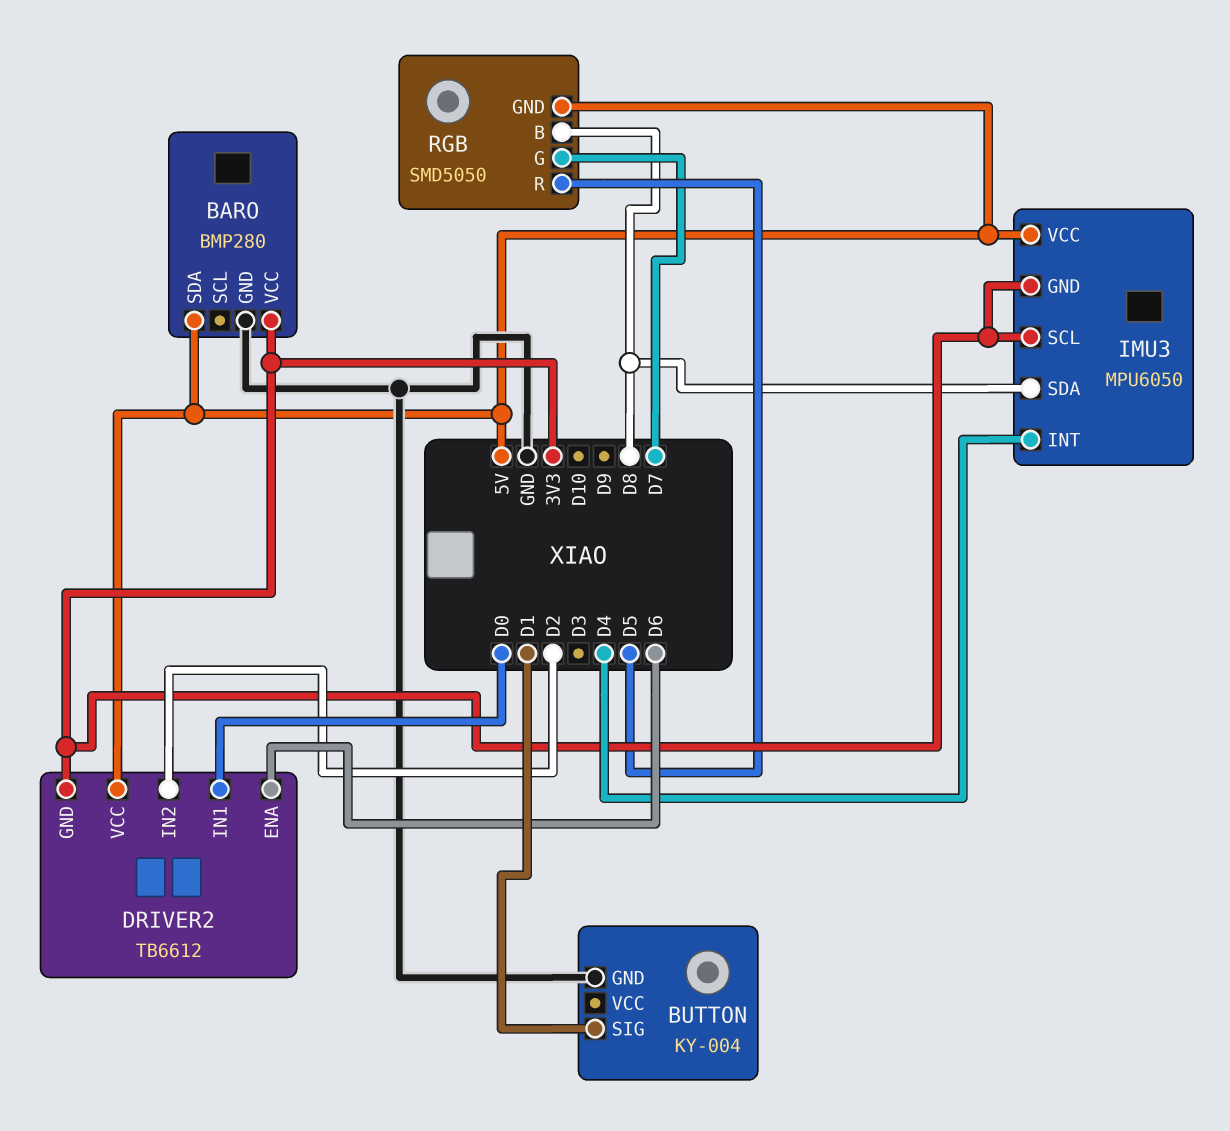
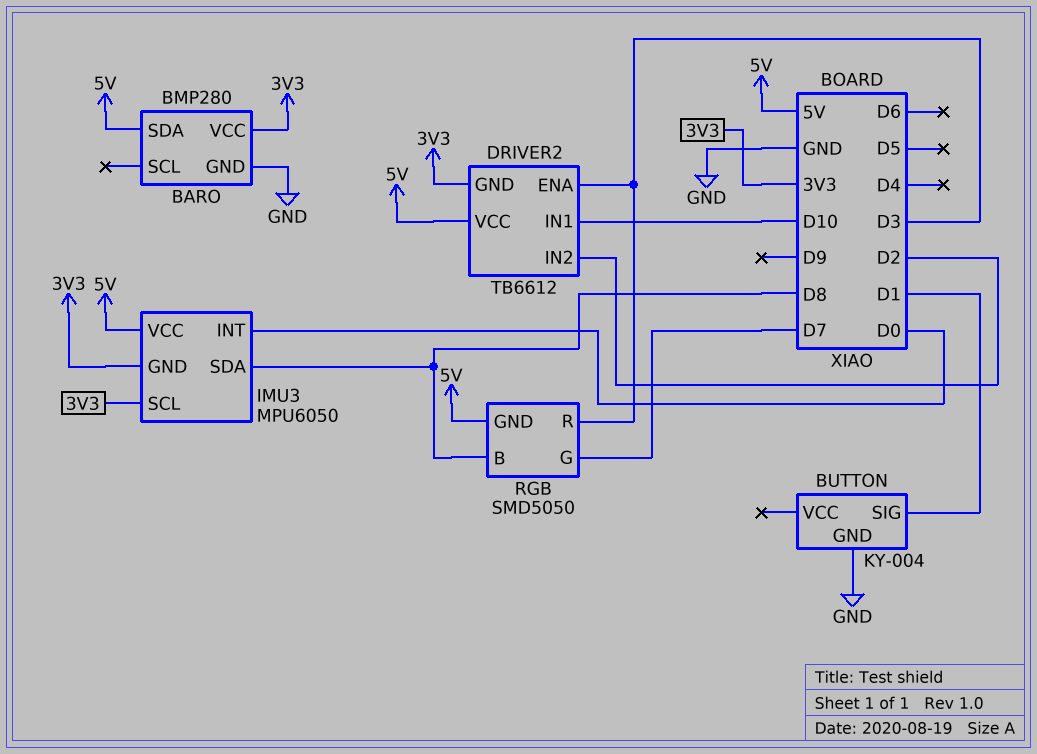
DRIVER2 pin ENA: D6 -> D3
DRIVER2 pin IN1: D0 -> D10
IMU3 pin INT: D4 -> D0
RGB pin R: D5 -> D3

